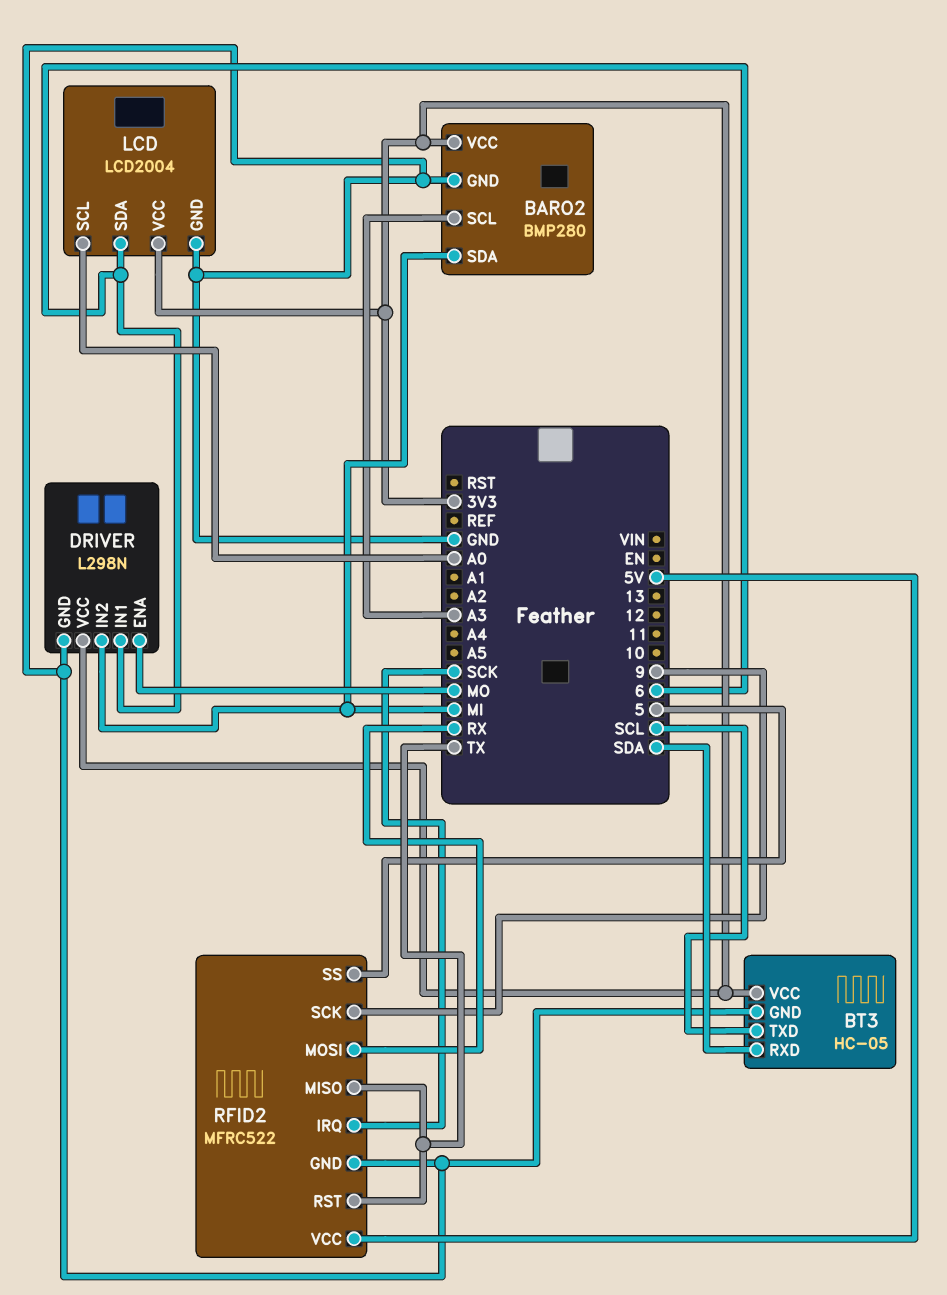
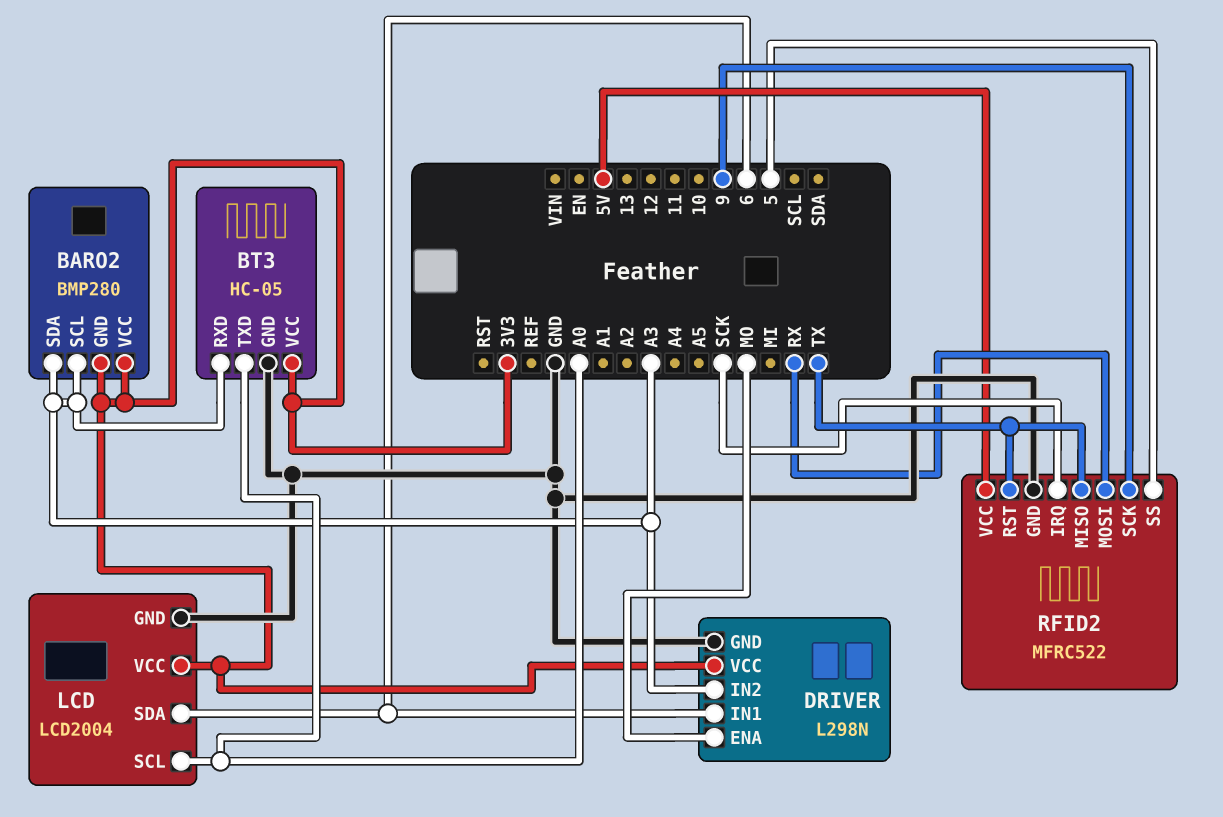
BARO2 pin GND: GND -> 3V3
BARO2 pin SDA: MI -> A3
BT3 pin RXD: SDA -> A3
BT3 pin TXD: SCL -> A0
DRIVER pin IN2: MI -> A3

